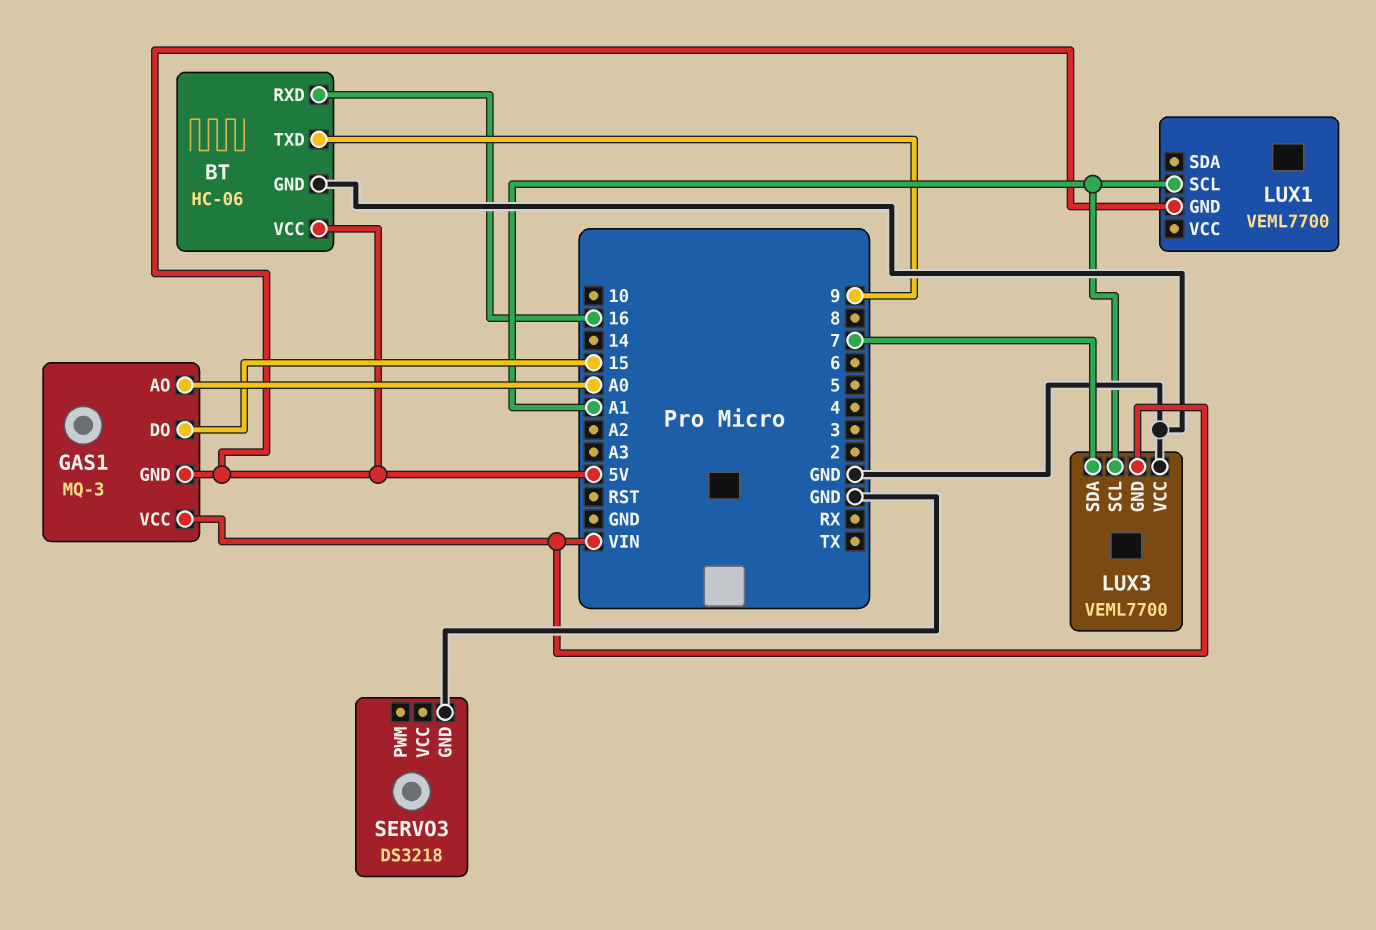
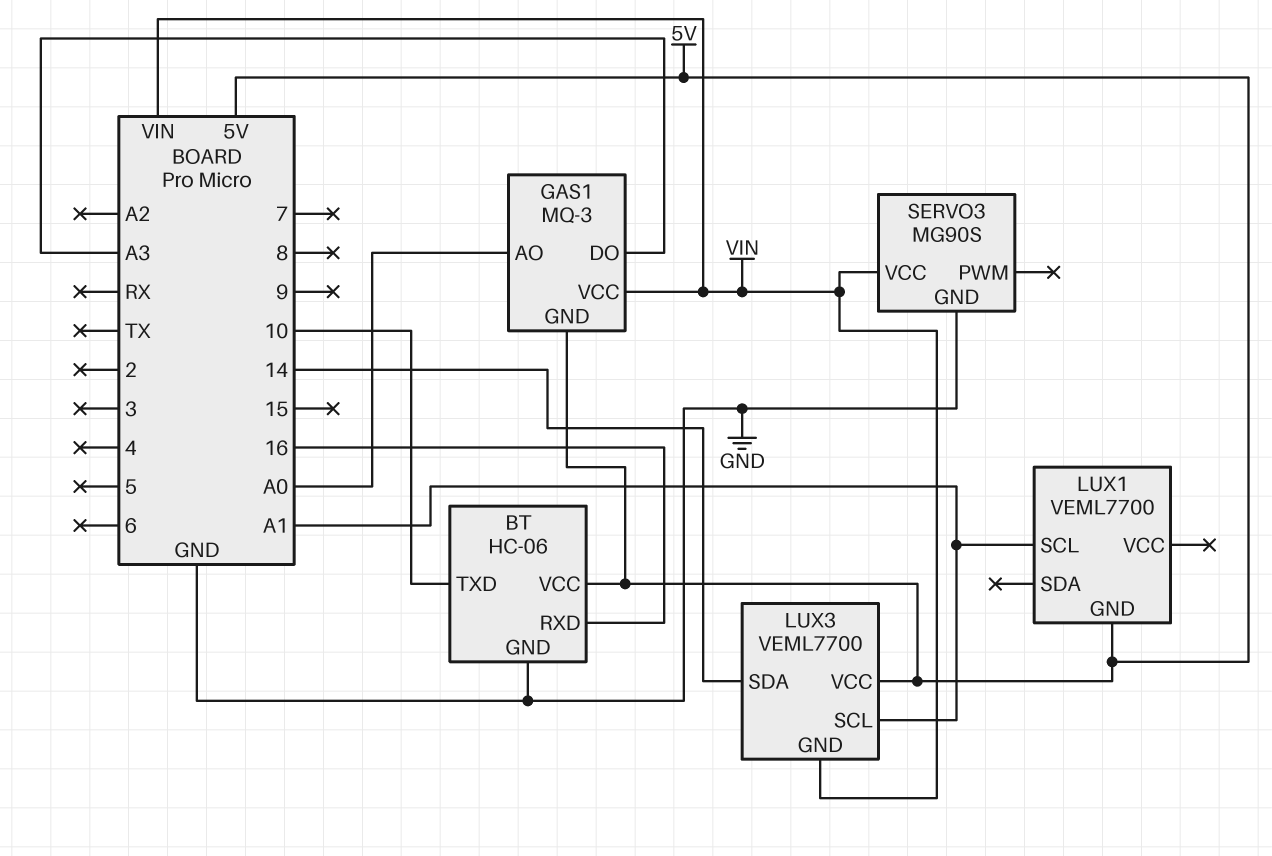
BT pin TXD: 9 -> 10
GAS1 pin DO: 15 -> A3
LUX3 pin SDA: 7 -> 14
LUX3 pin VCC: GND -> 5V
SERVO3: DS3218 -> MG90S
SERVO3 pin VCC: none -> VIN

